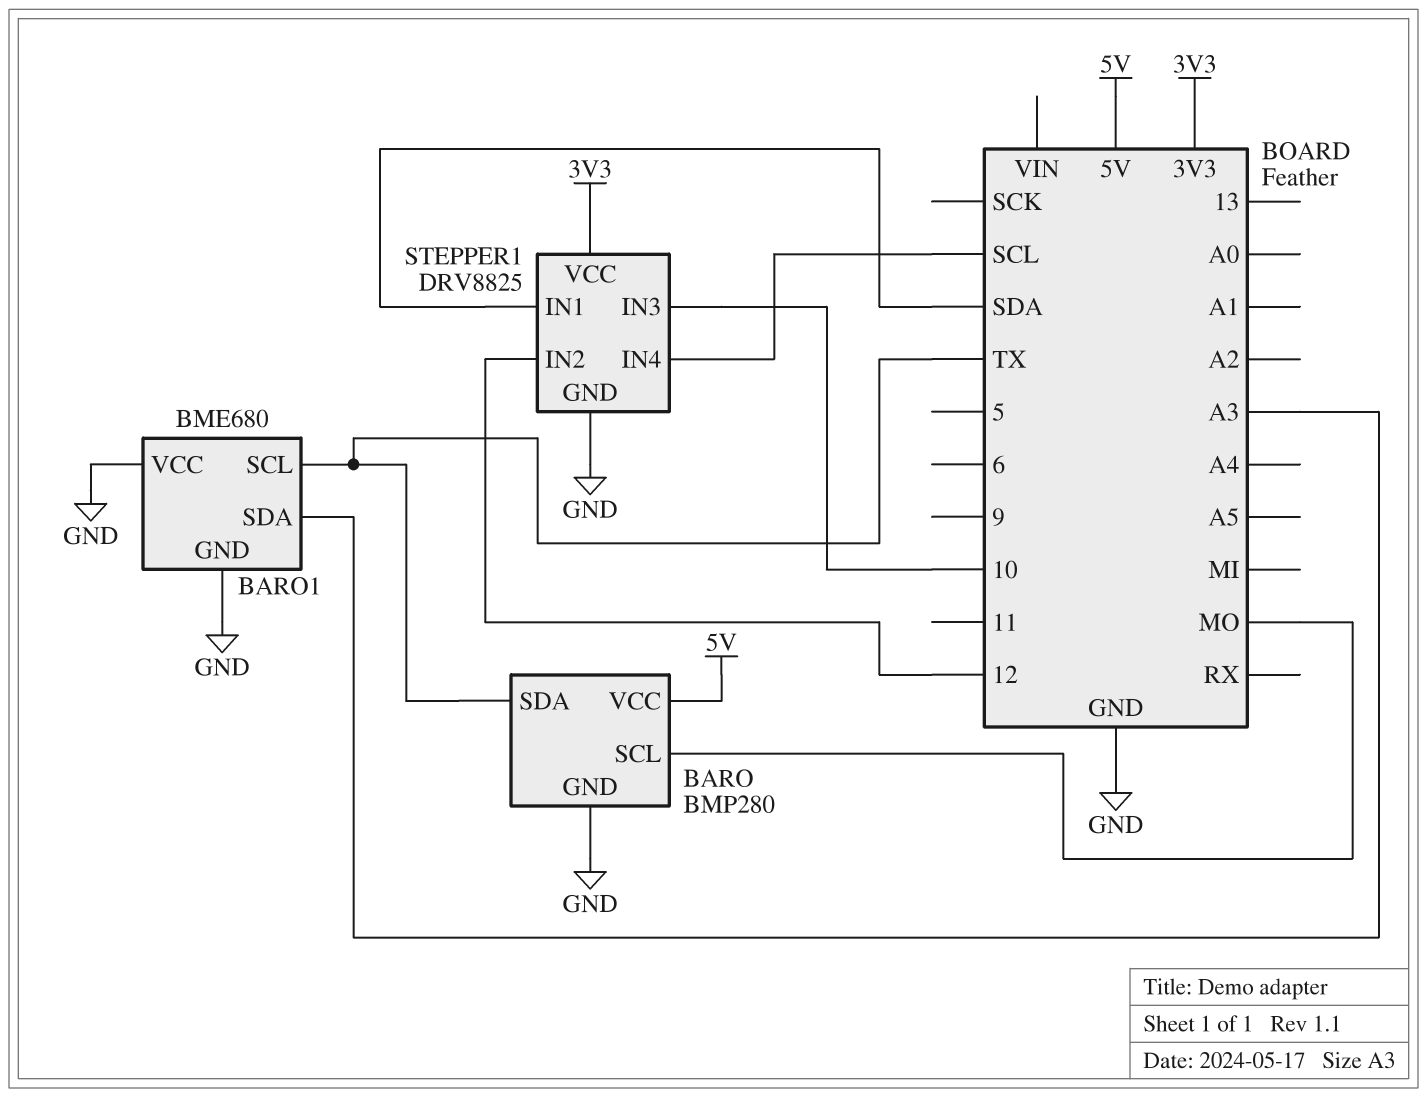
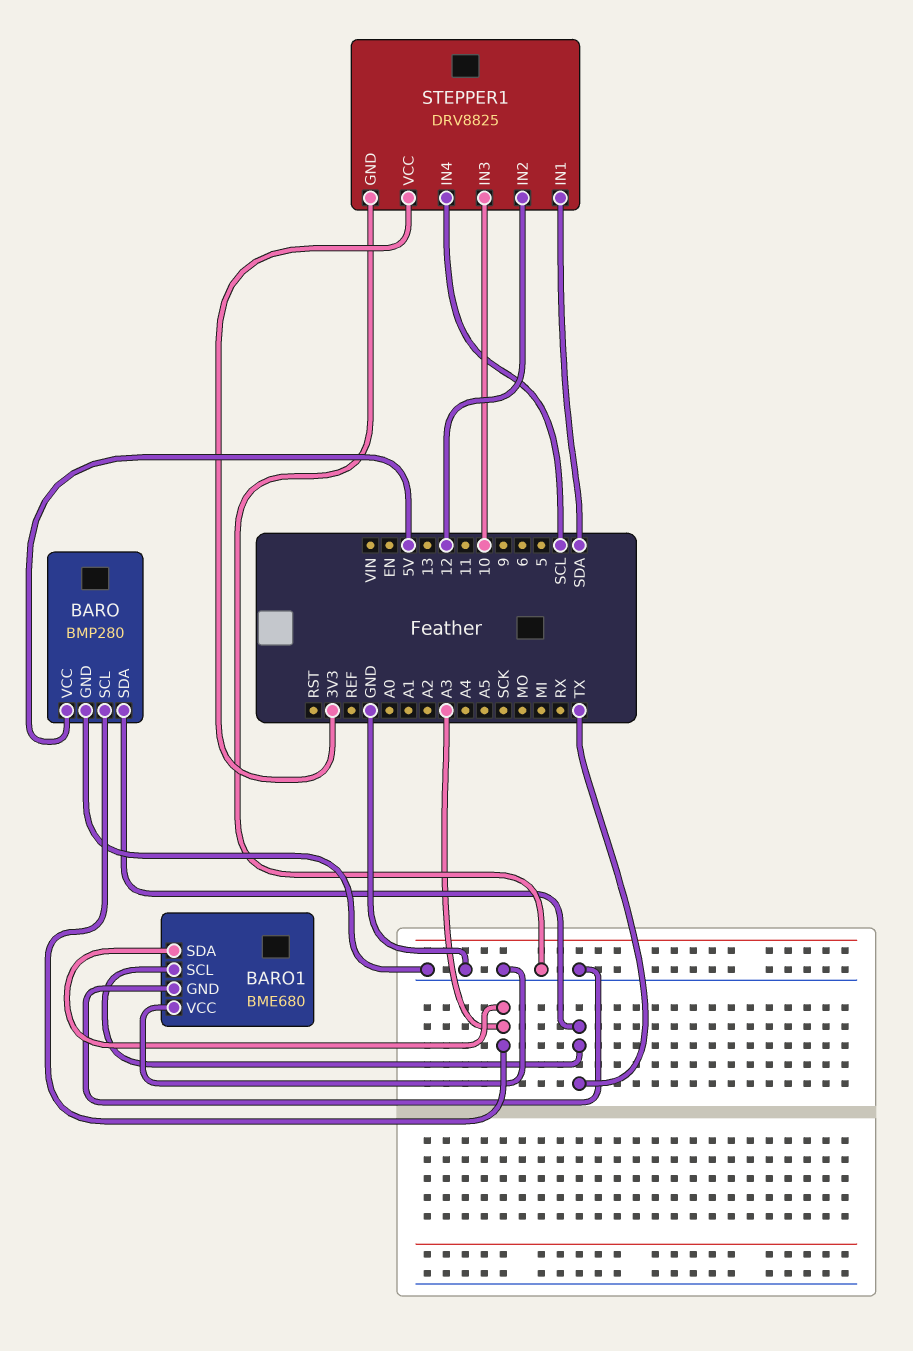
BARO pin SCL: MO -> A3

